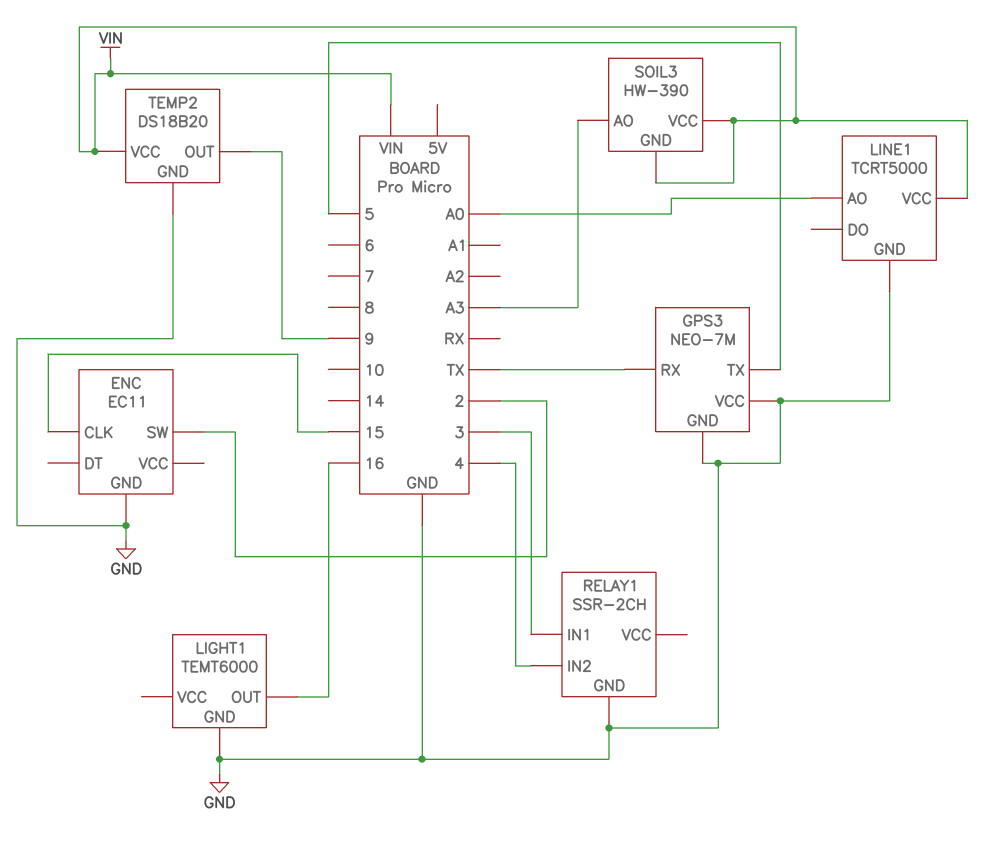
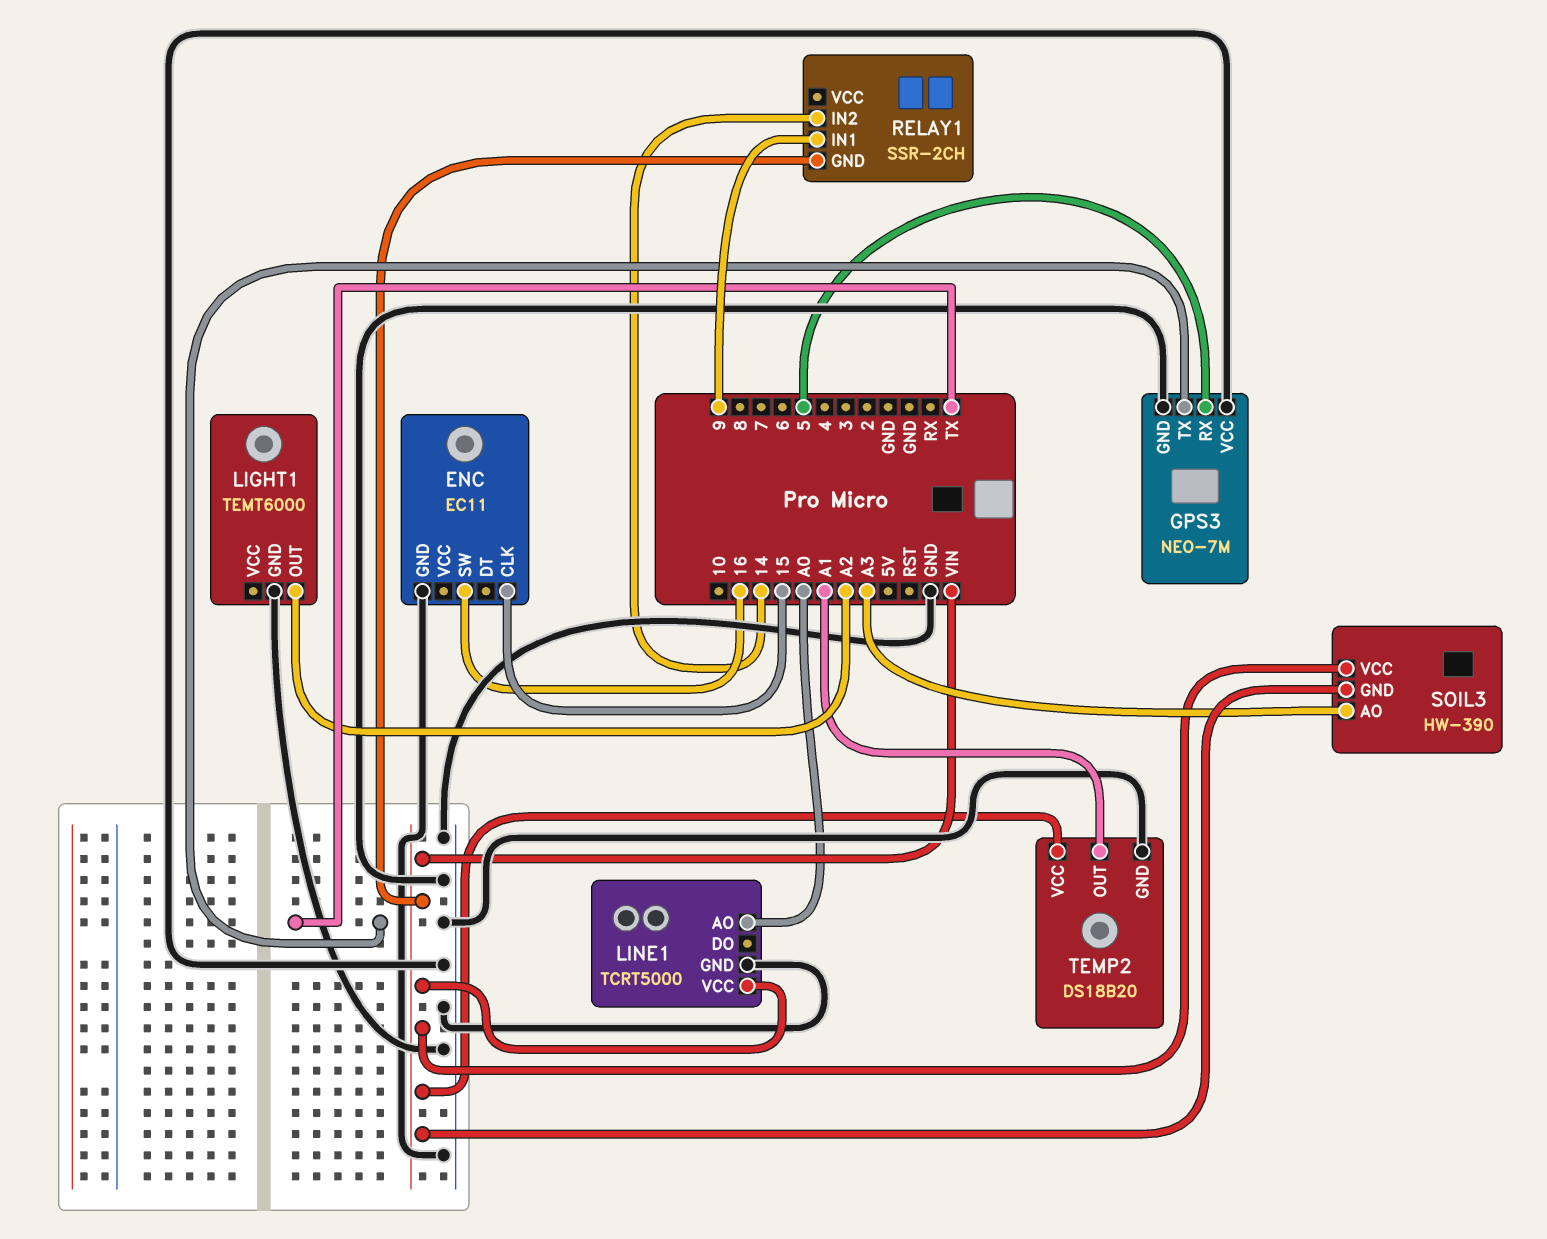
ENC pin SW: 2 -> 16
GPS3 pin RX: TX -> 5
GPS3 pin TX: 5 -> TX
LIGHT1 pin OUT: 16 -> A2
RELAY1 pin GND: GND -> VIN
RELAY1 pin IN1: 3 -> 9
RELAY1 pin IN2: 4 -> 14
TEMP2 pin OUT: 9 -> A1

